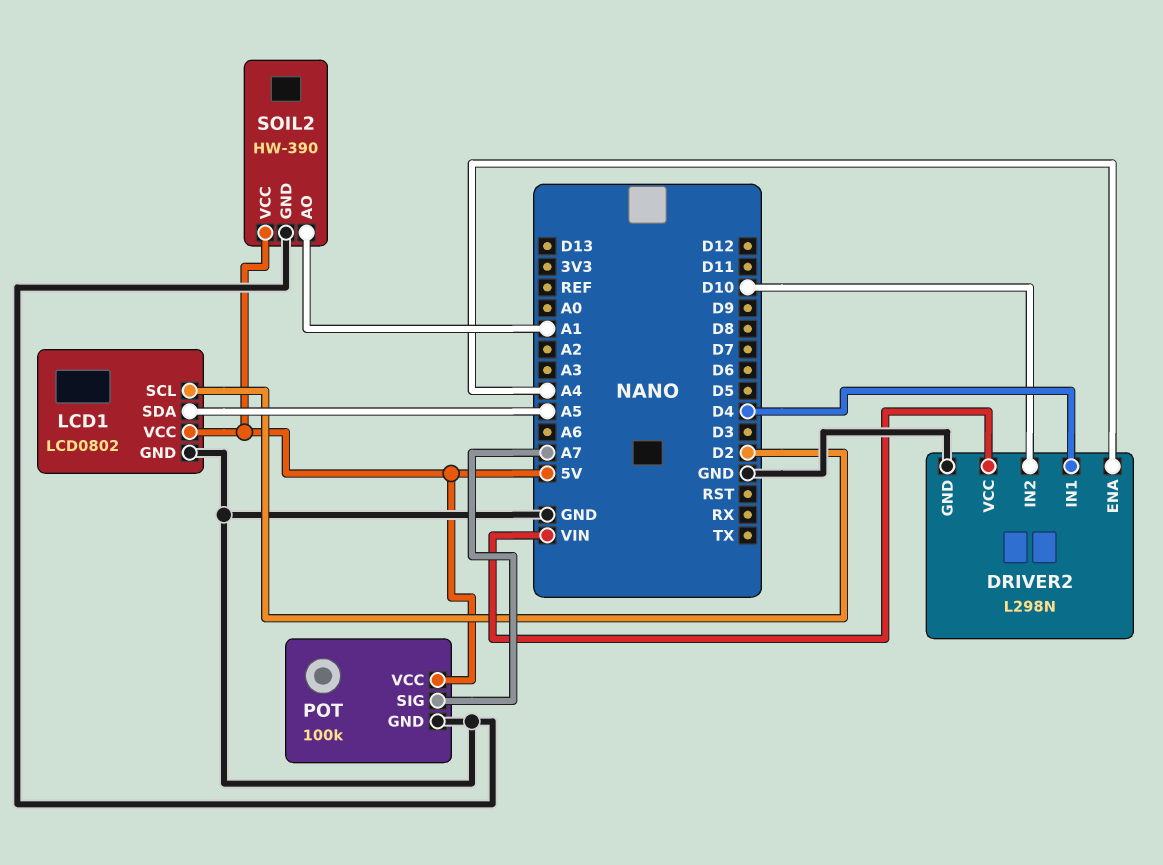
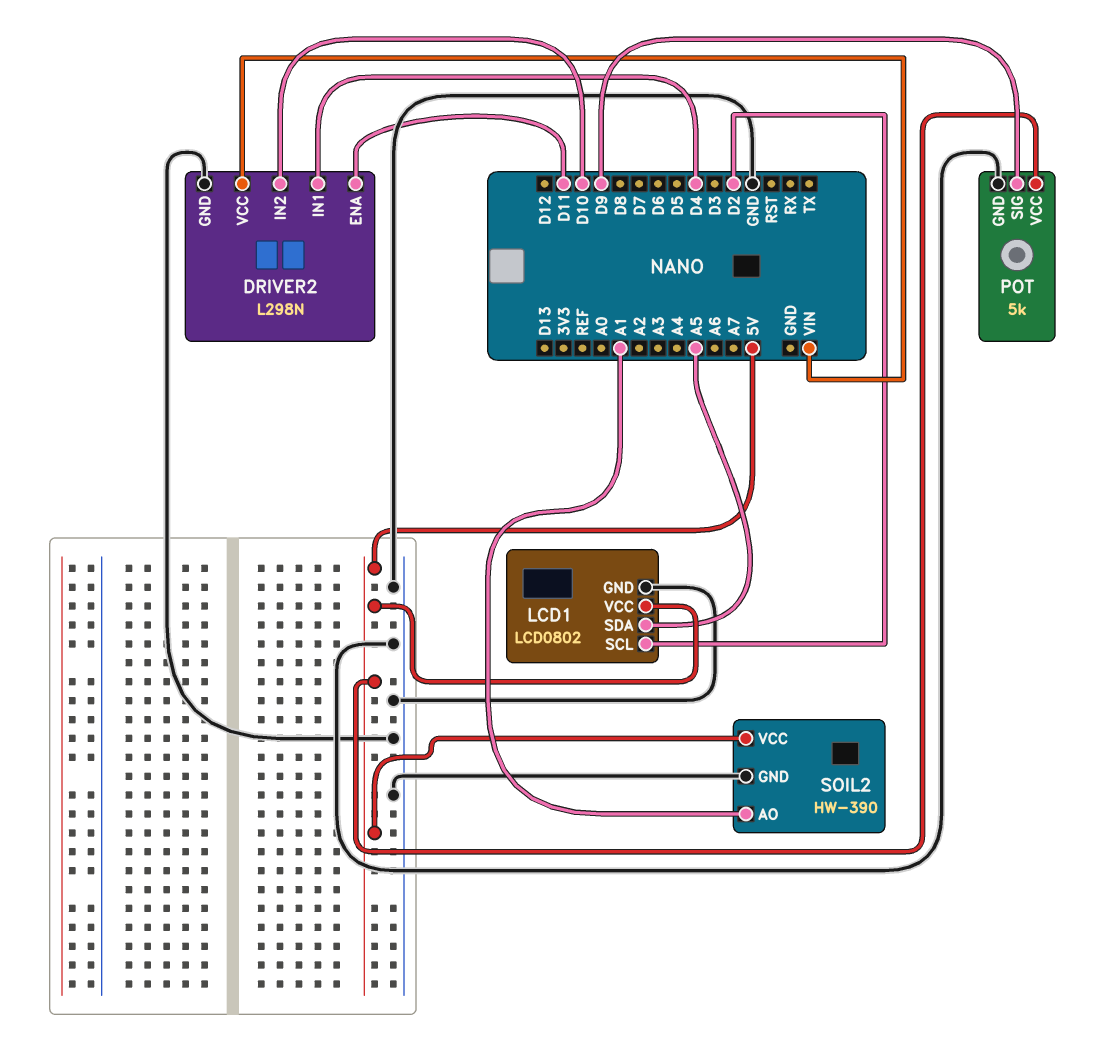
DRIVER2 pin ENA: A4 -> D11
POT: 100k -> 5k
POT pin SIG: A7 -> D9

